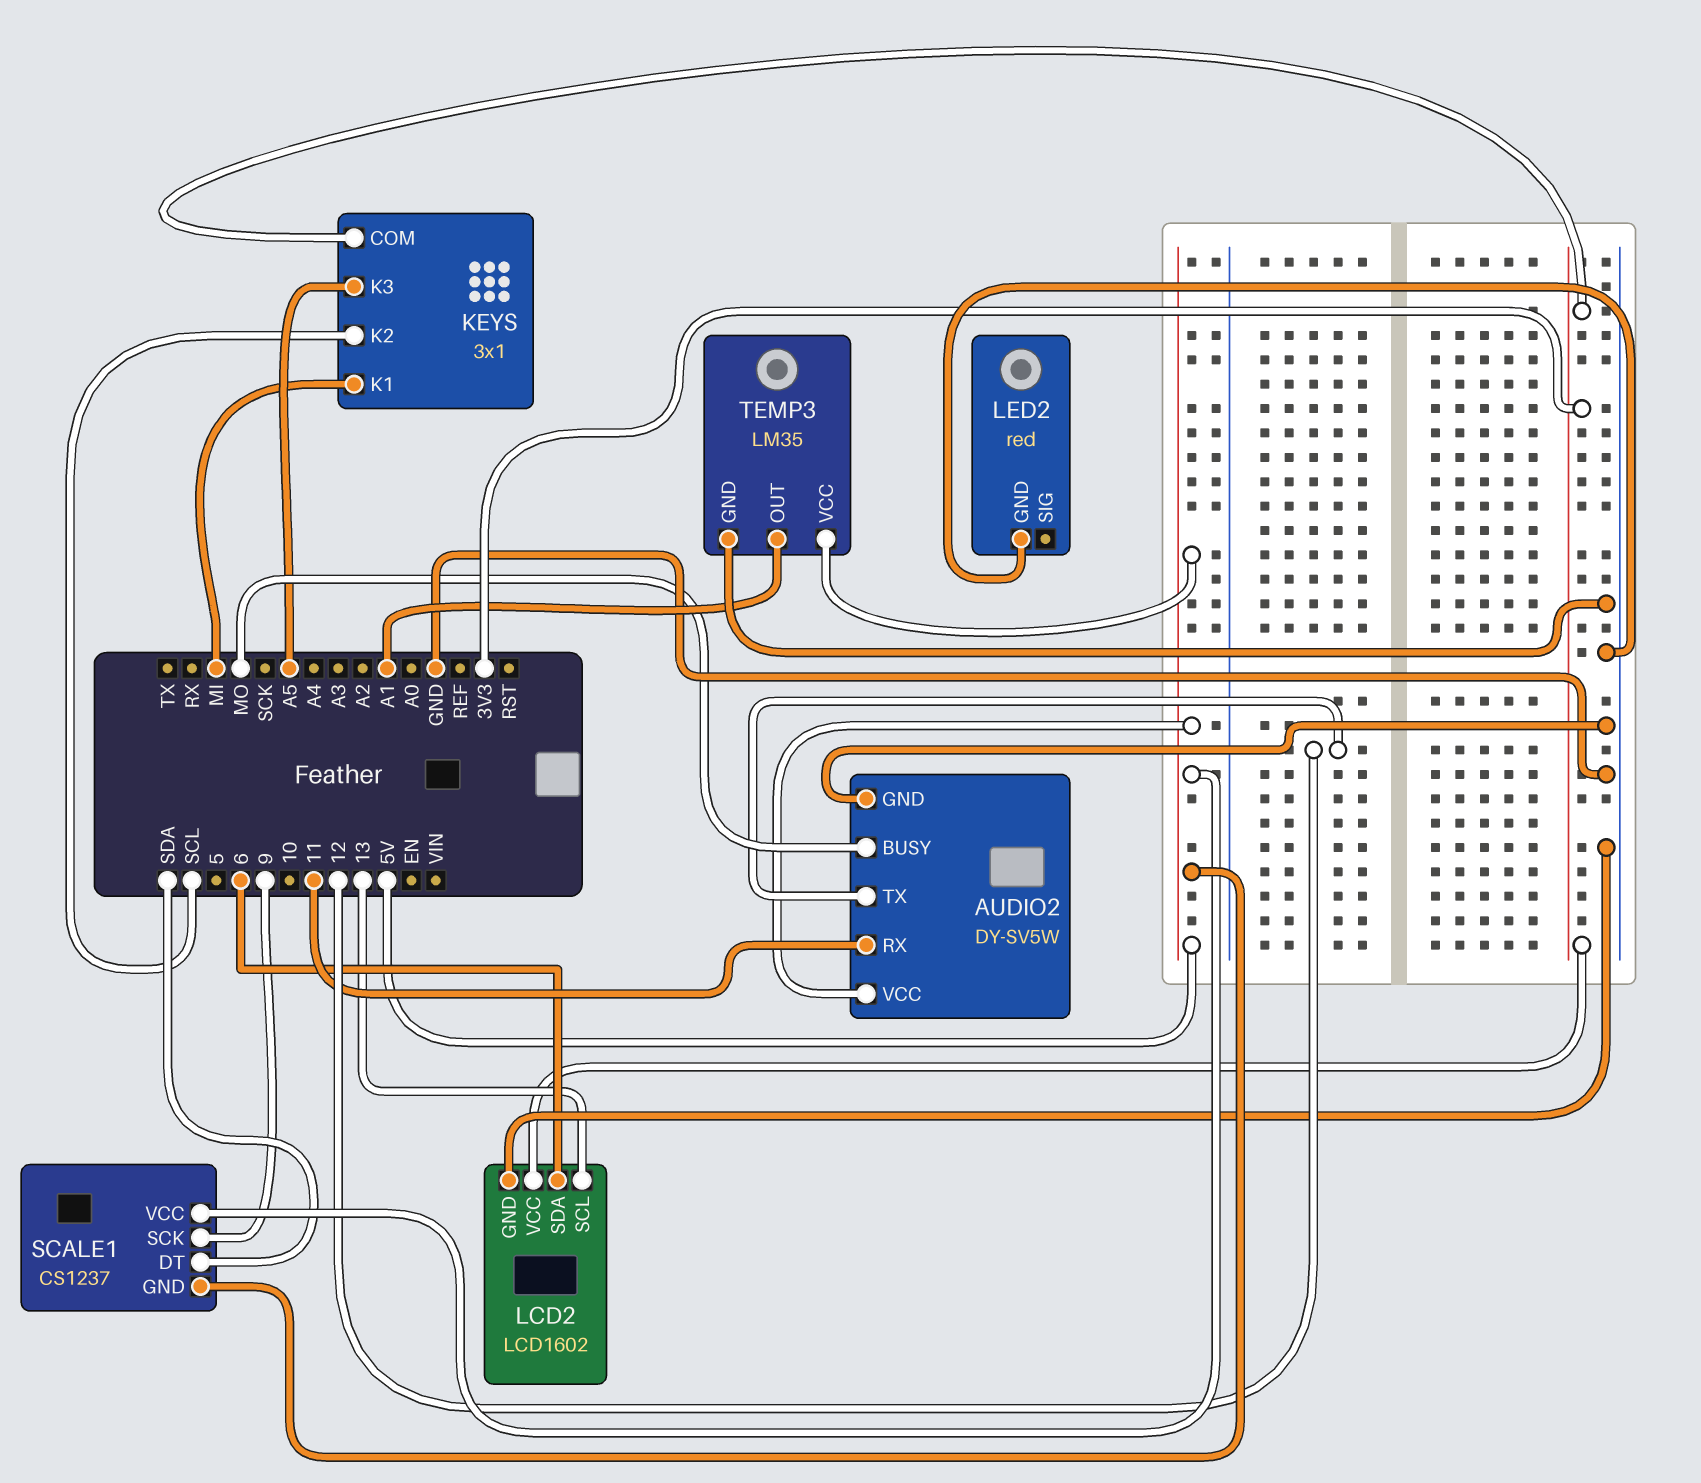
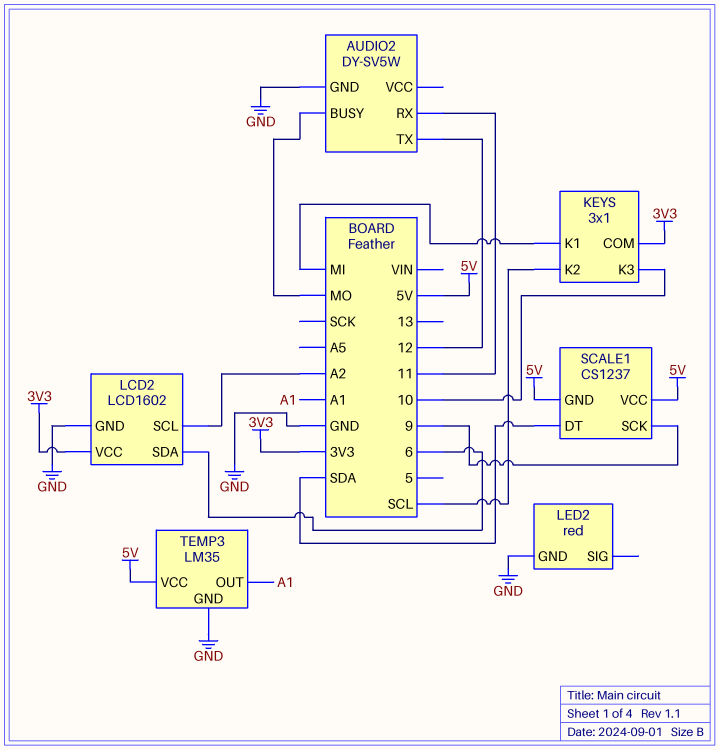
AUDIO2 pin VCC: 5V -> none
KEYS pin K3: A5 -> 10
LCD2 pin SCL: 13 -> A2

